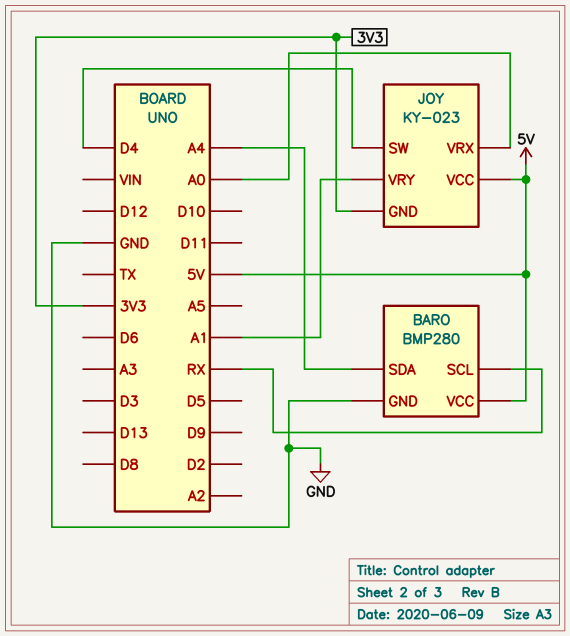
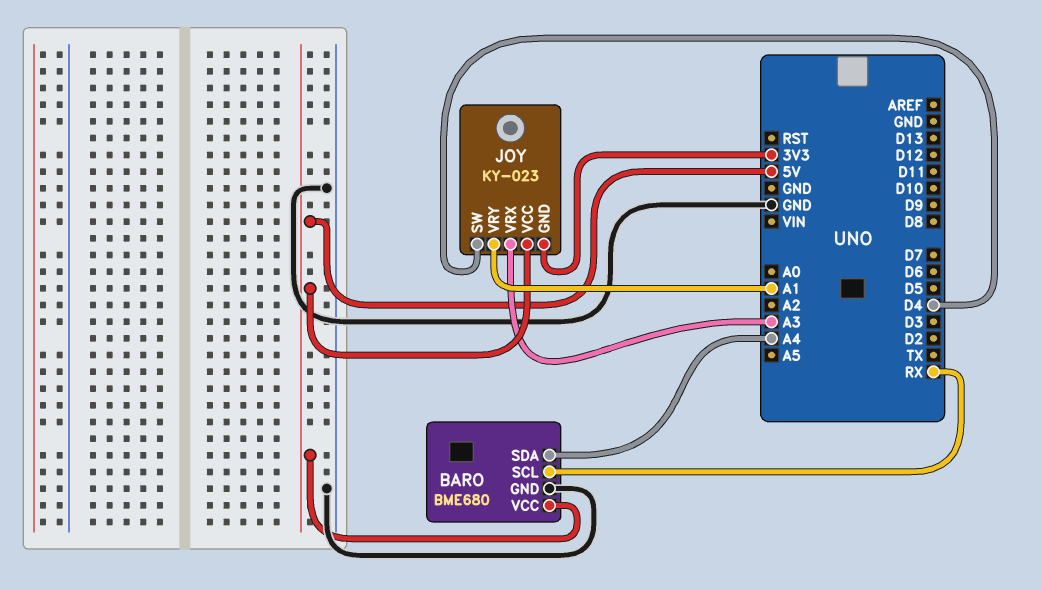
BARO: BMP280 -> BME680
JOY pin VRX: A0 -> A3

